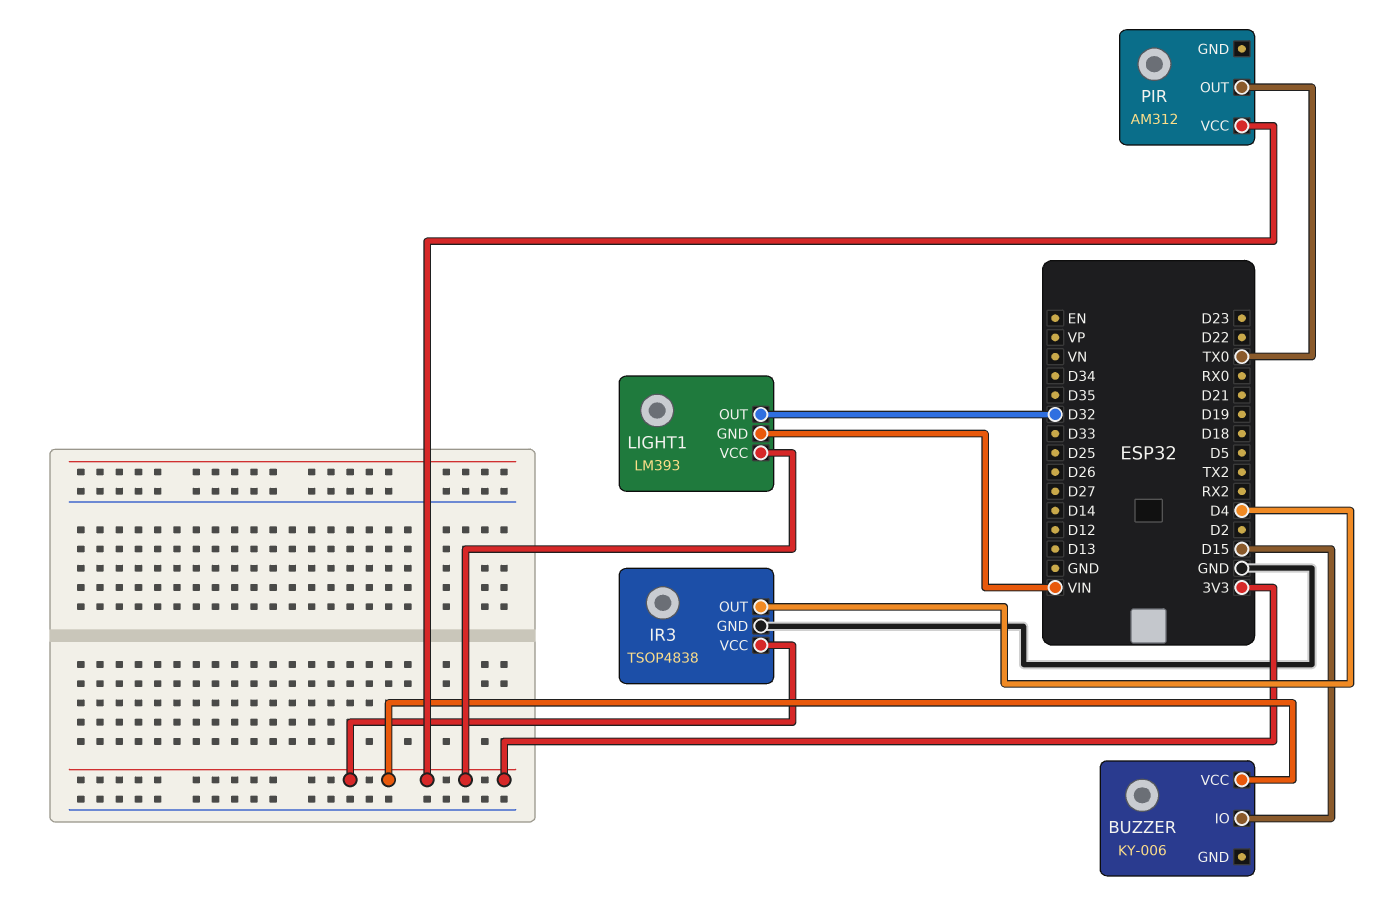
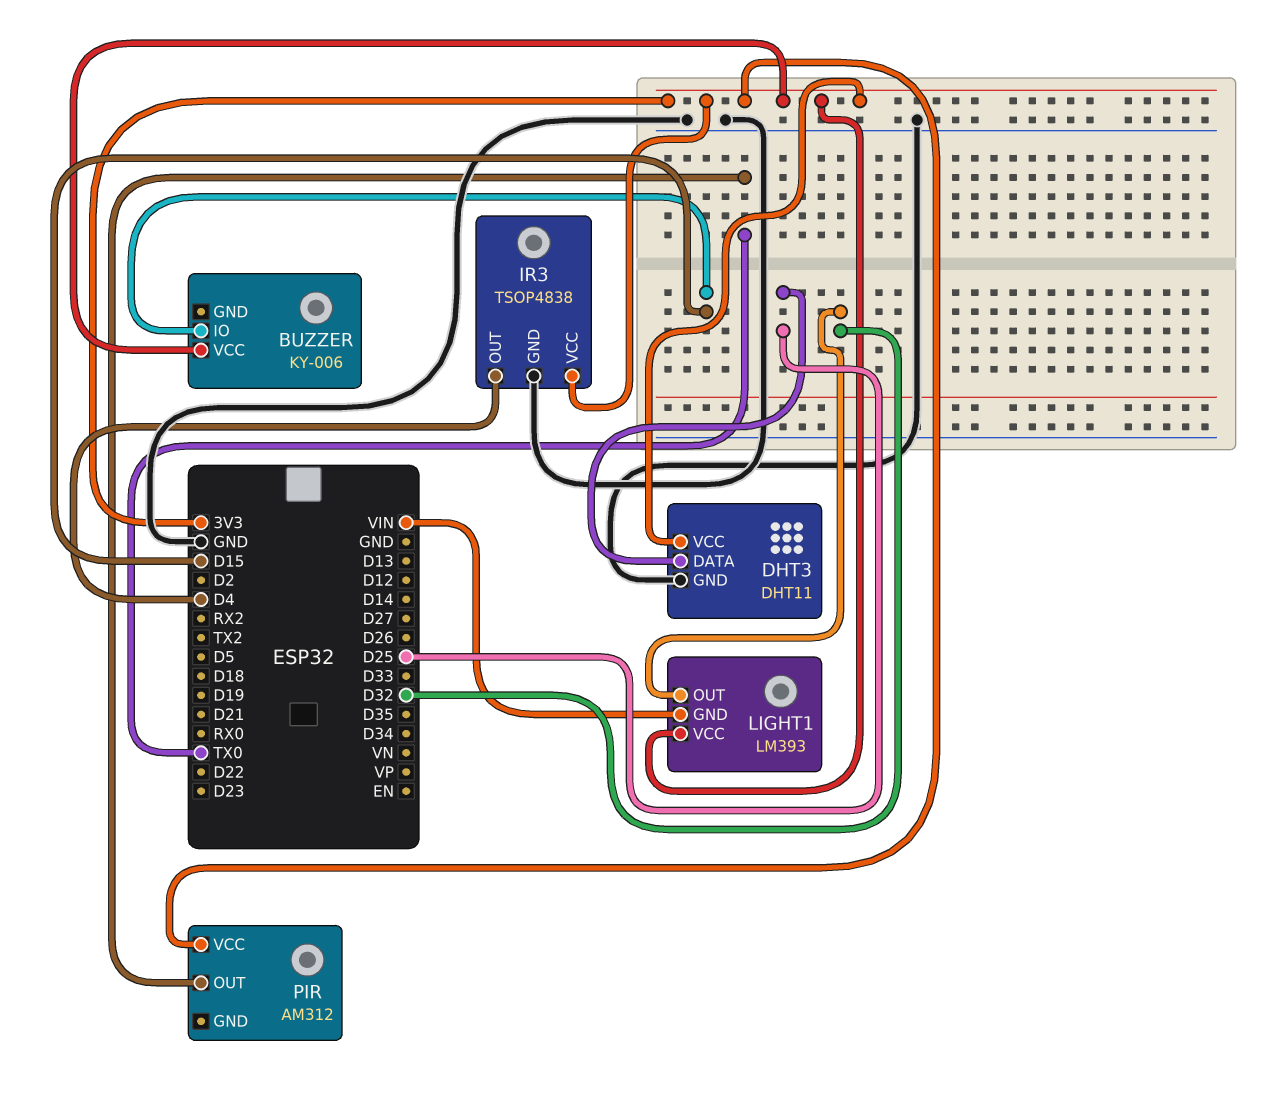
DHT3: none -> DHT11
DHT3 pin DATA: none -> D25
DHT3 pin GND: none -> GND
DHT3 pin VCC: none -> 3V3

